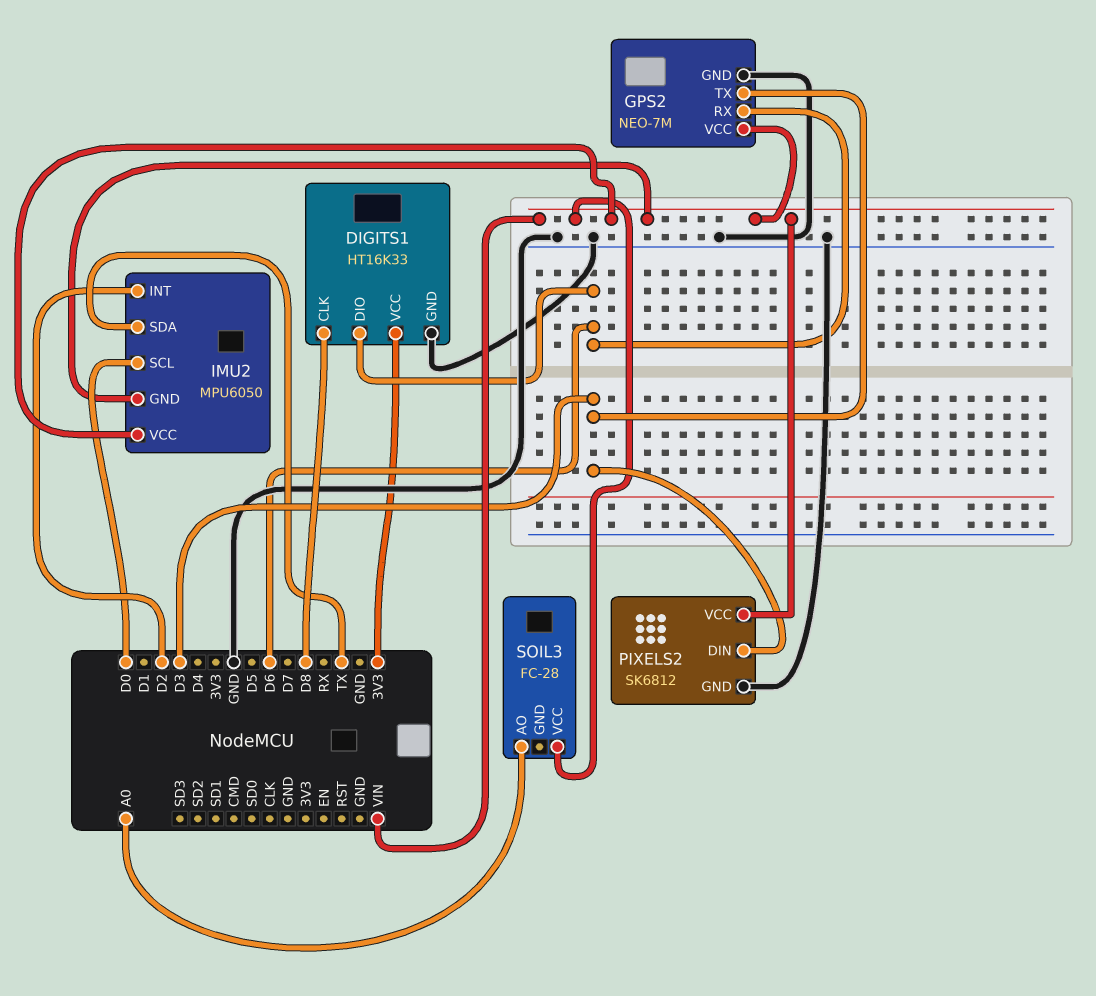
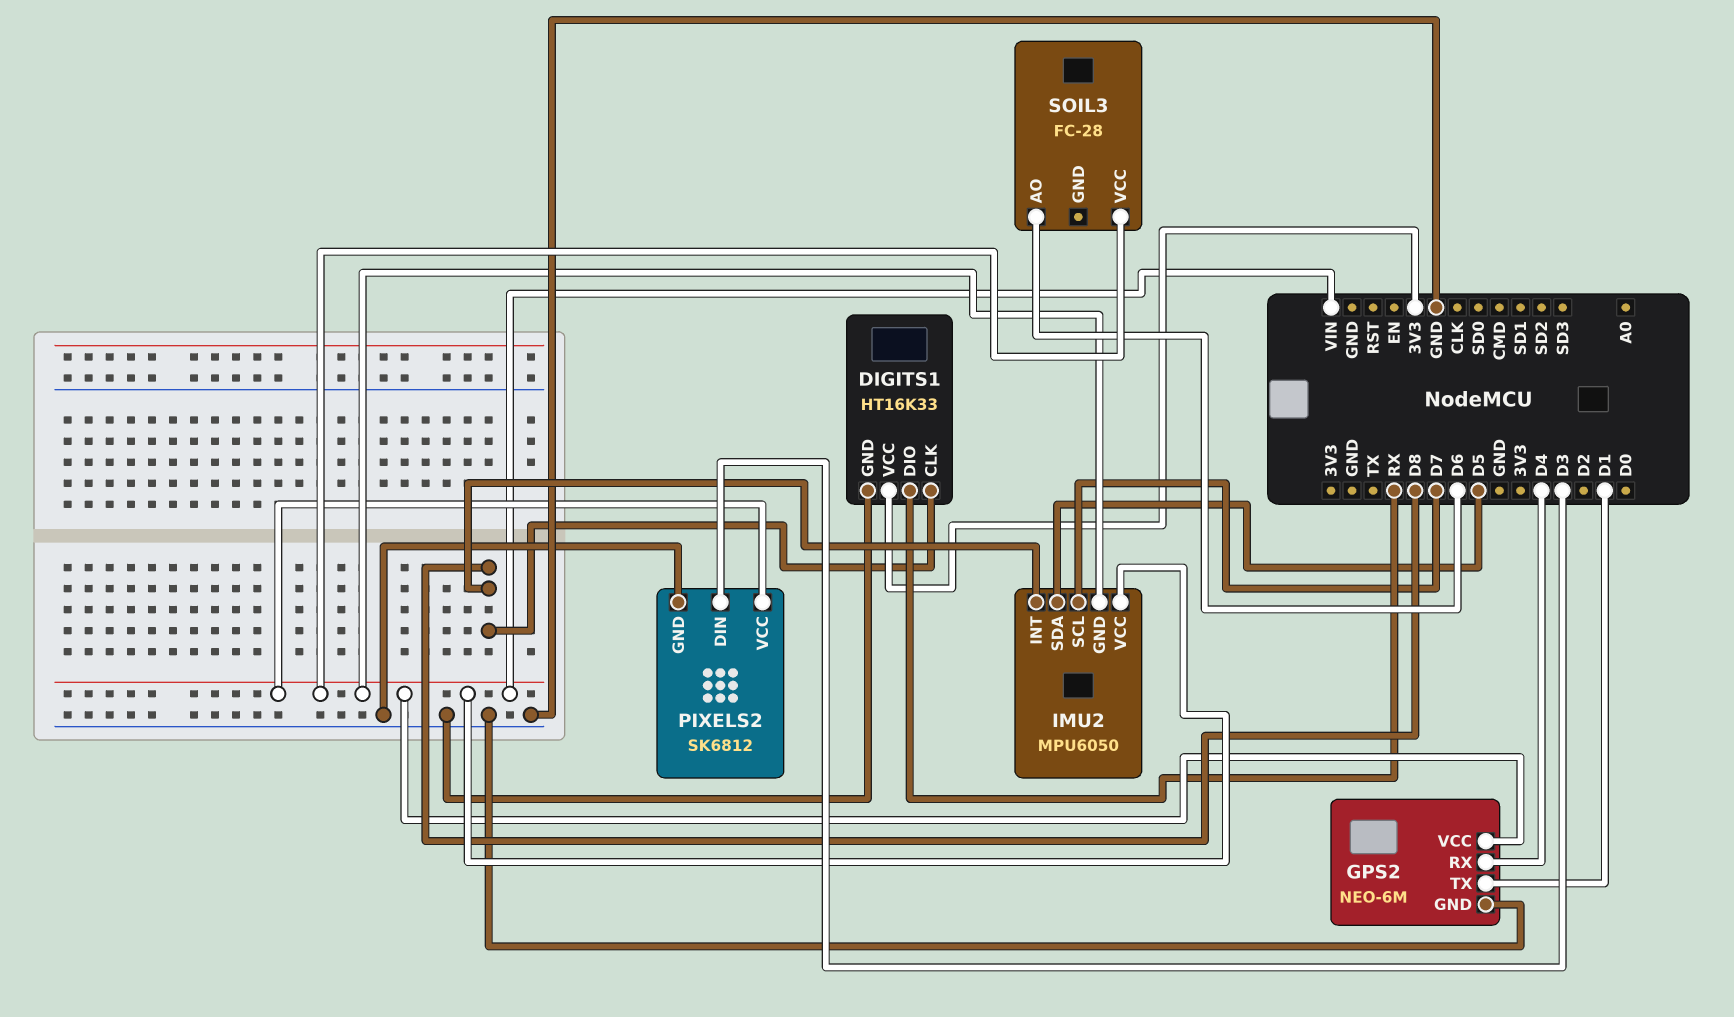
DIGITS1 pin DIO: D6 -> RX
GPS2: NEO-7M -> NEO-6M
GPS2 pin RX: D6 -> D4
GPS2 pin TX: D3 -> D1
IMU2 pin INT: D2 -> D8
IMU2 pin SCL: D0 -> D7
IMU2 pin SDA: TX -> D5
SOIL3 pin AO: A0 -> D6

